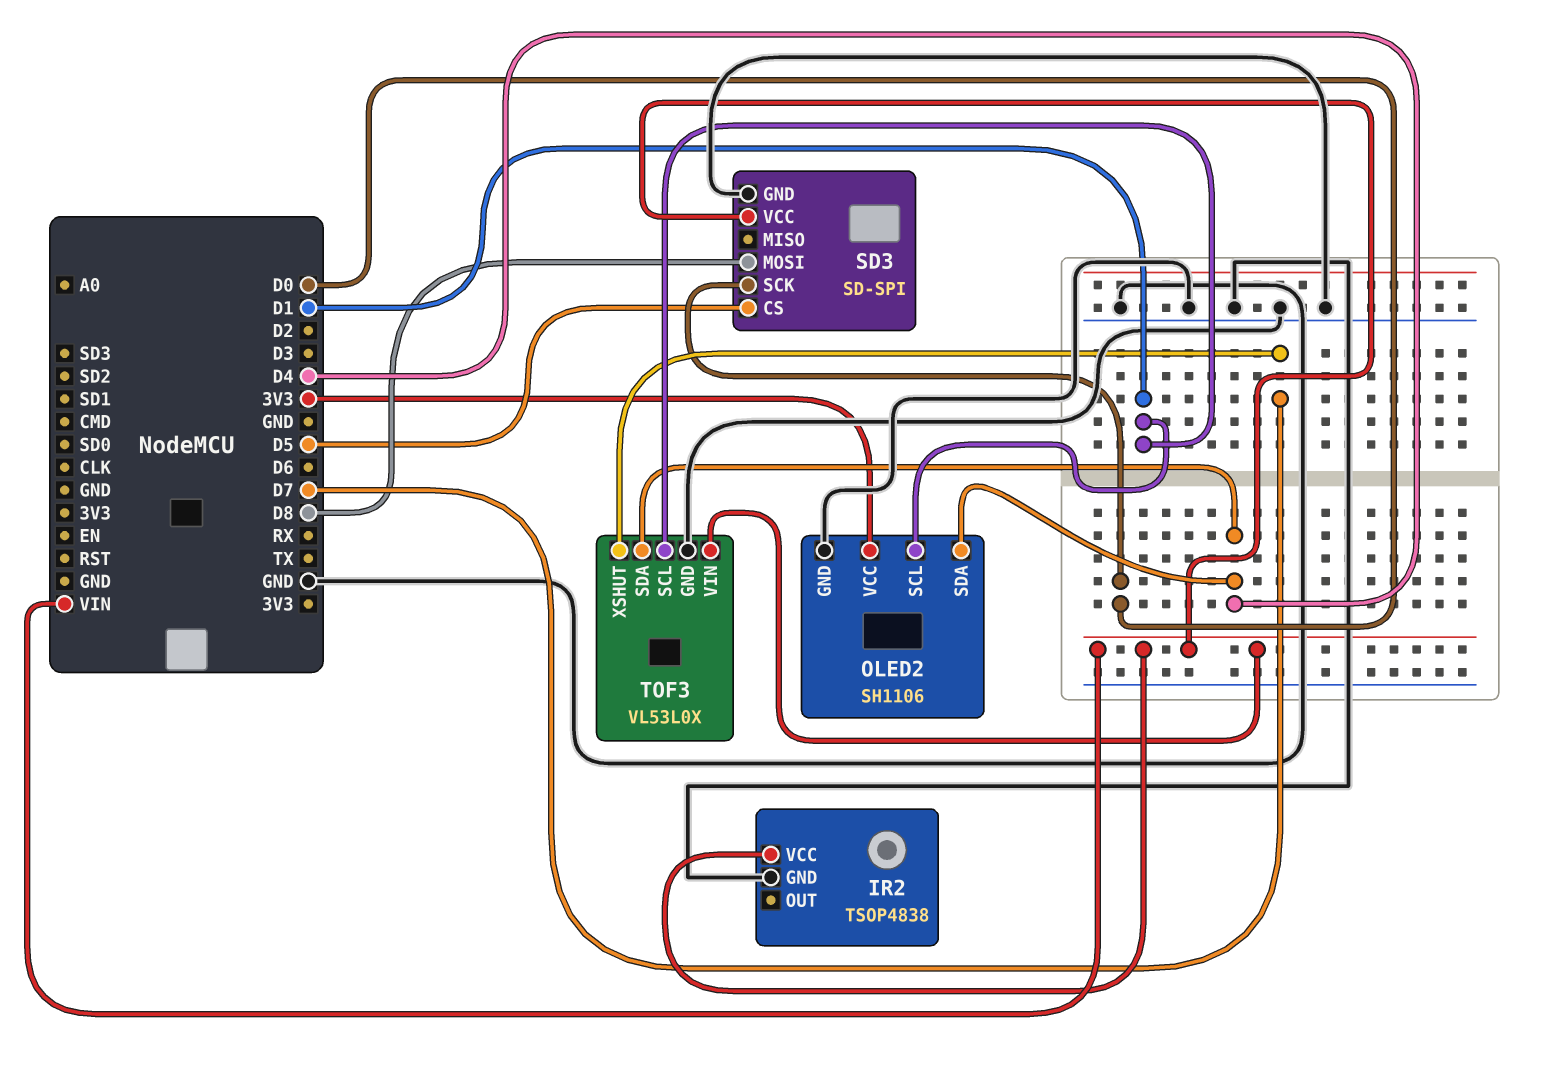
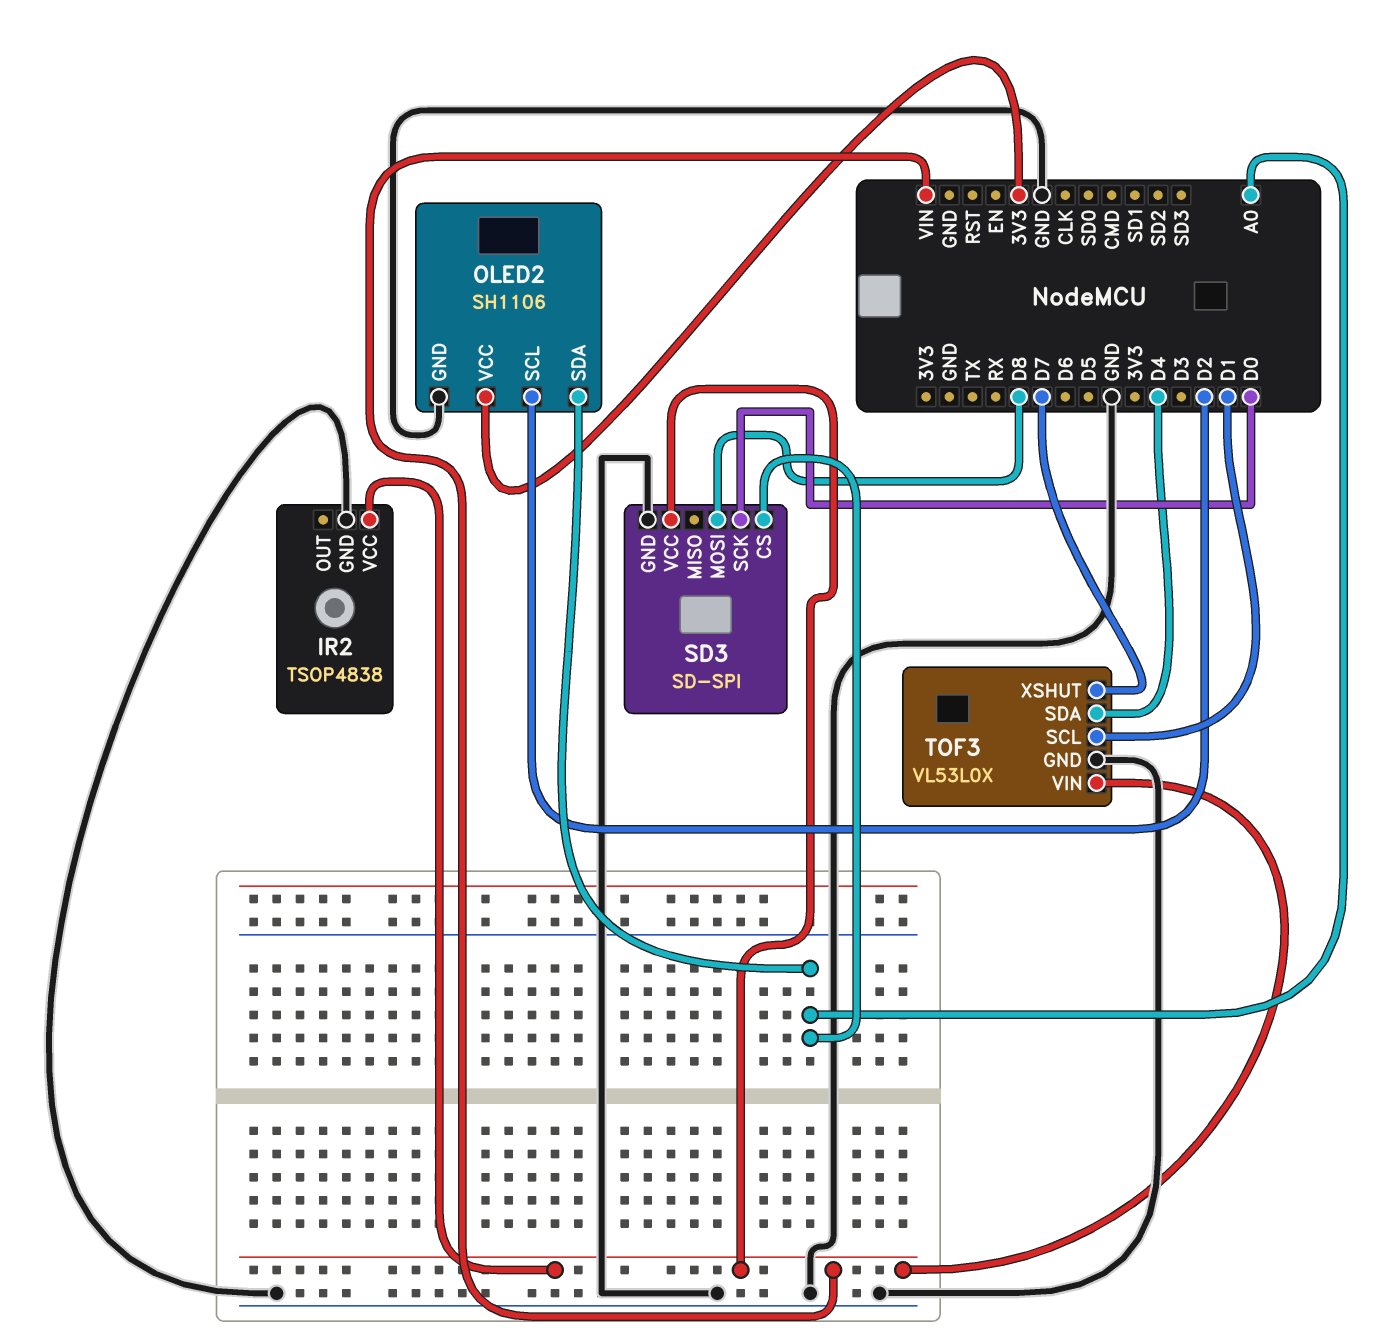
OLED2 pin SCL: D1 -> D2
OLED2 pin SDA: D4 -> A0
SD3 pin CS: D5 -> A0

